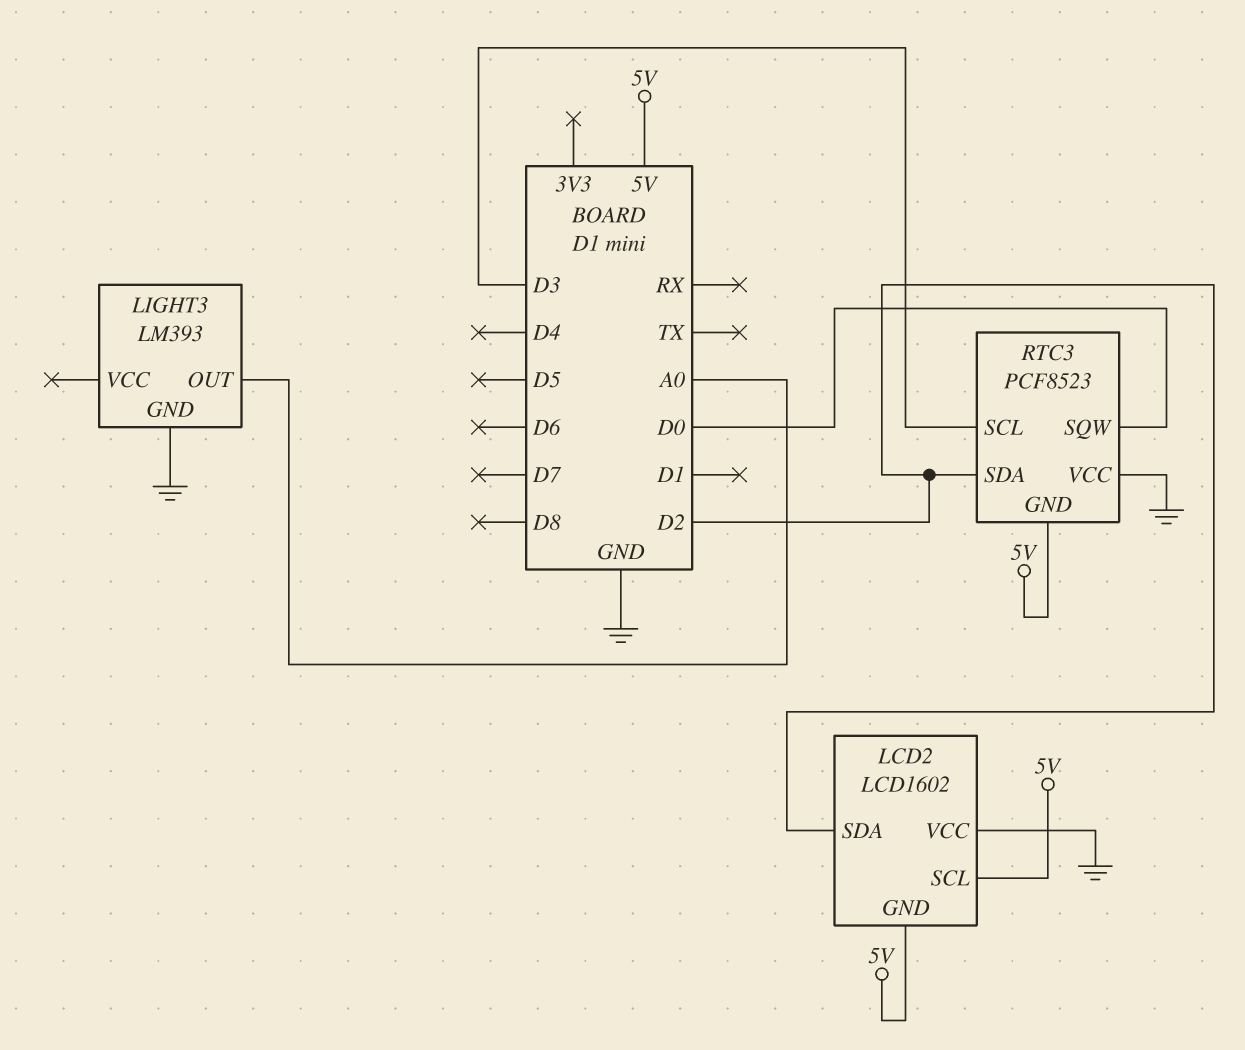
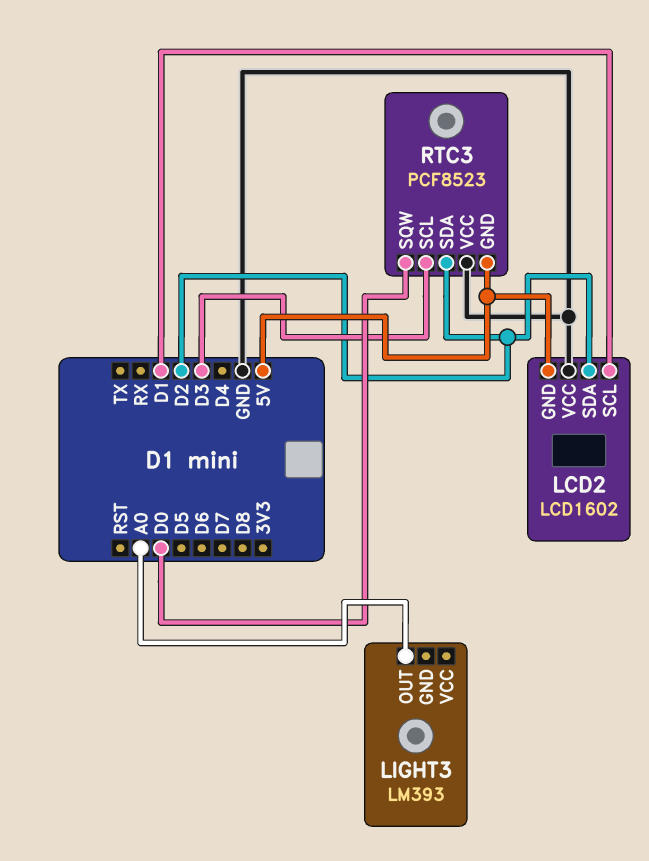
LCD2 pin SCL: 5V -> D1
LIGHT3 pin GND: GND -> none

